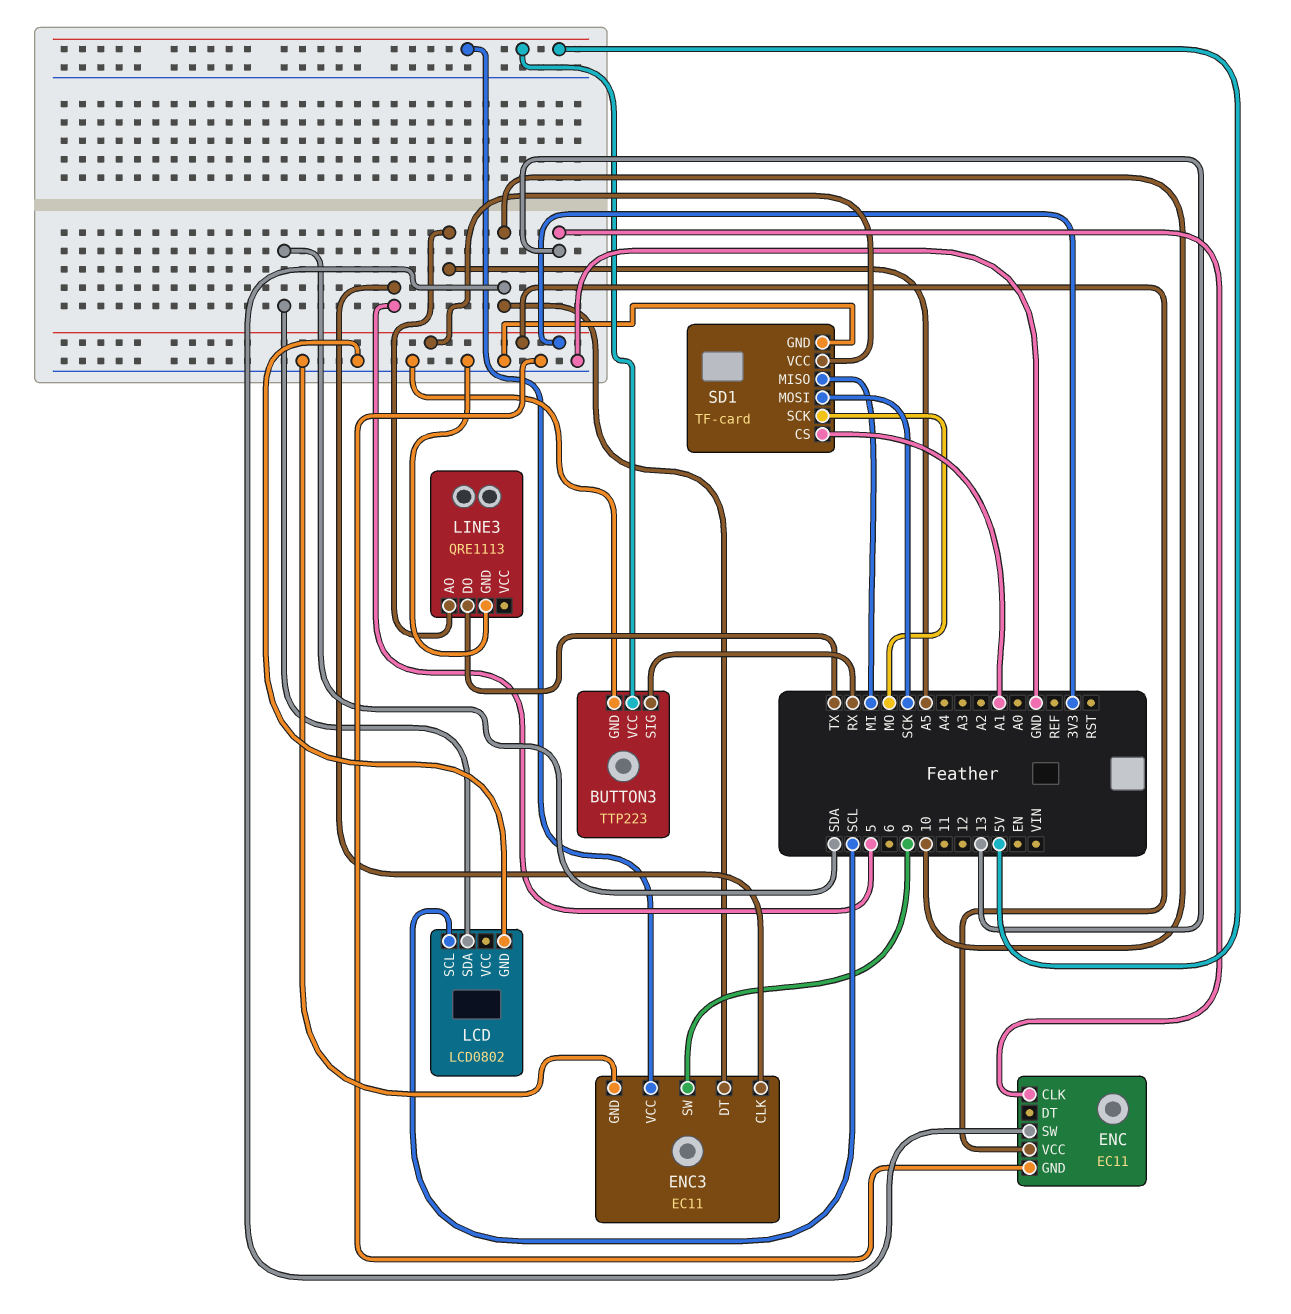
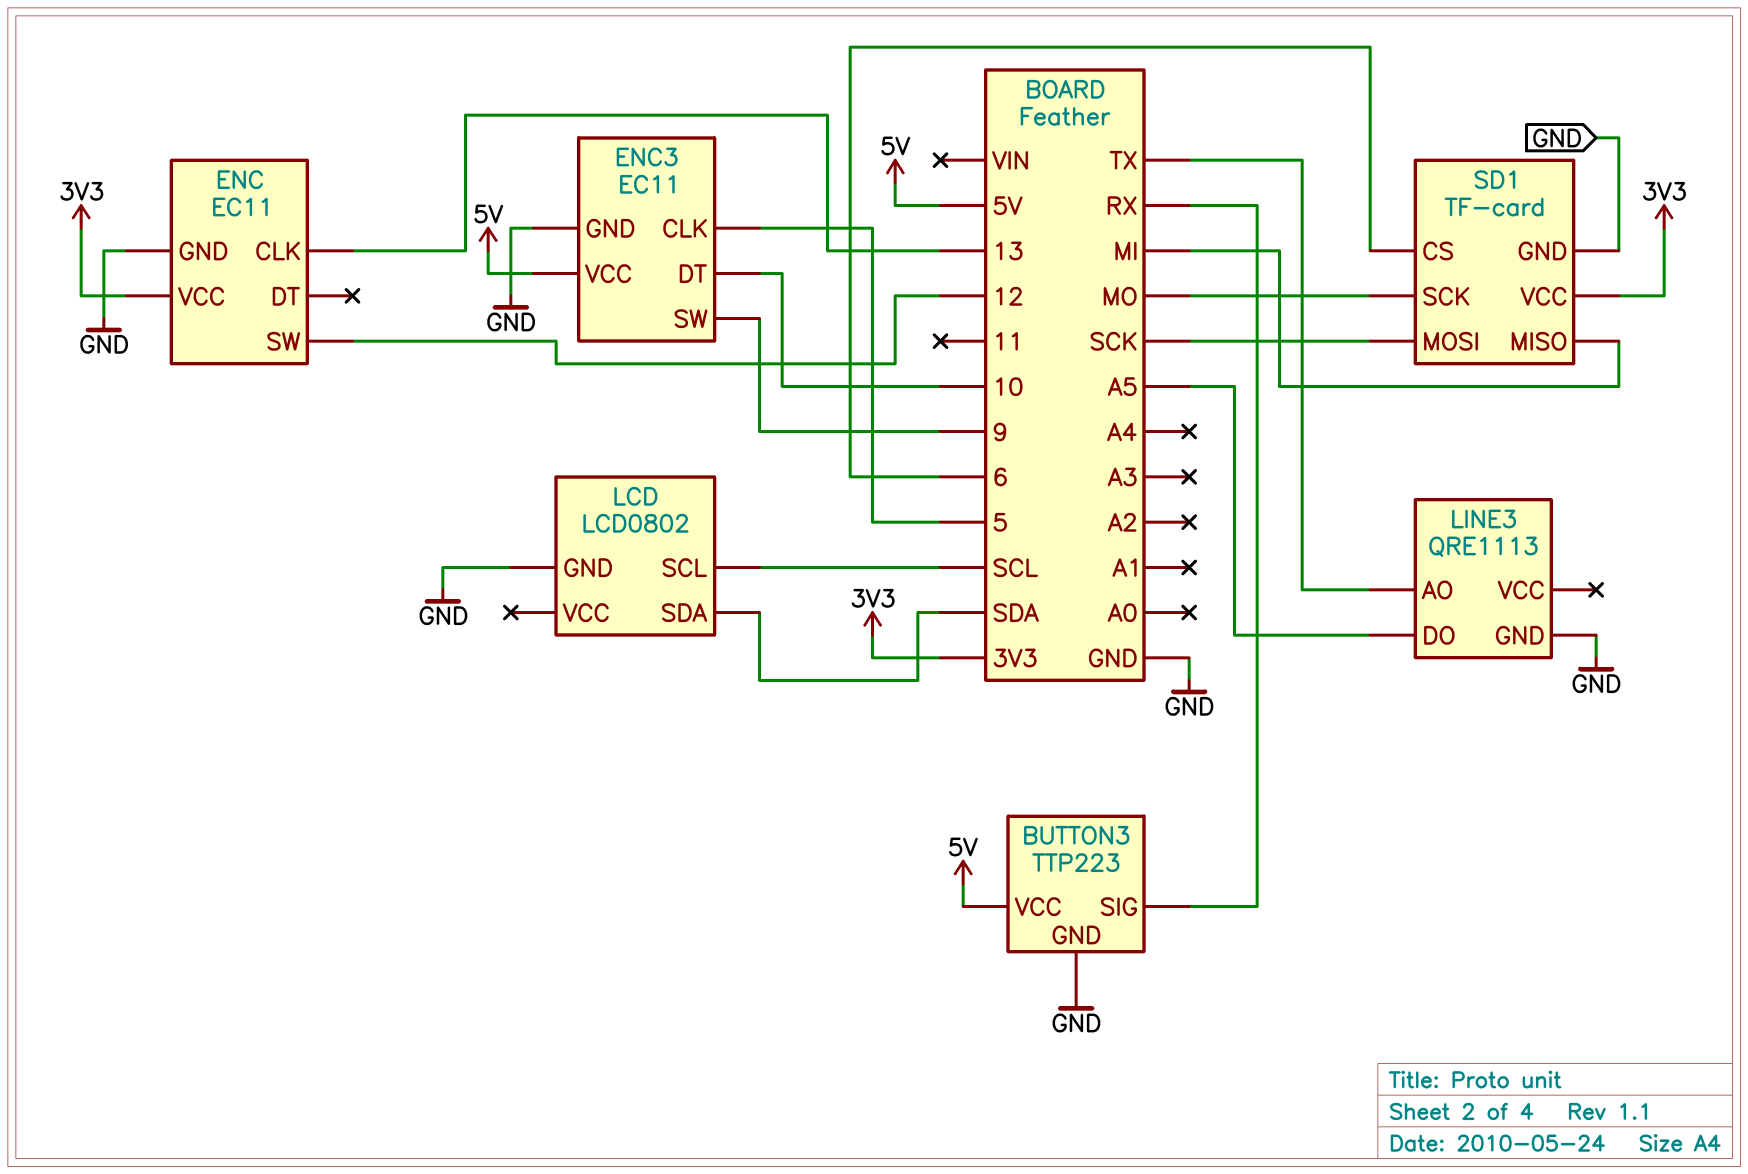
ENC pin SW: 10 -> 12
LINE3 pin AO: A5 -> TX
LINE3 pin DO: TX -> A5
SD1 pin CS: A1 -> 6

